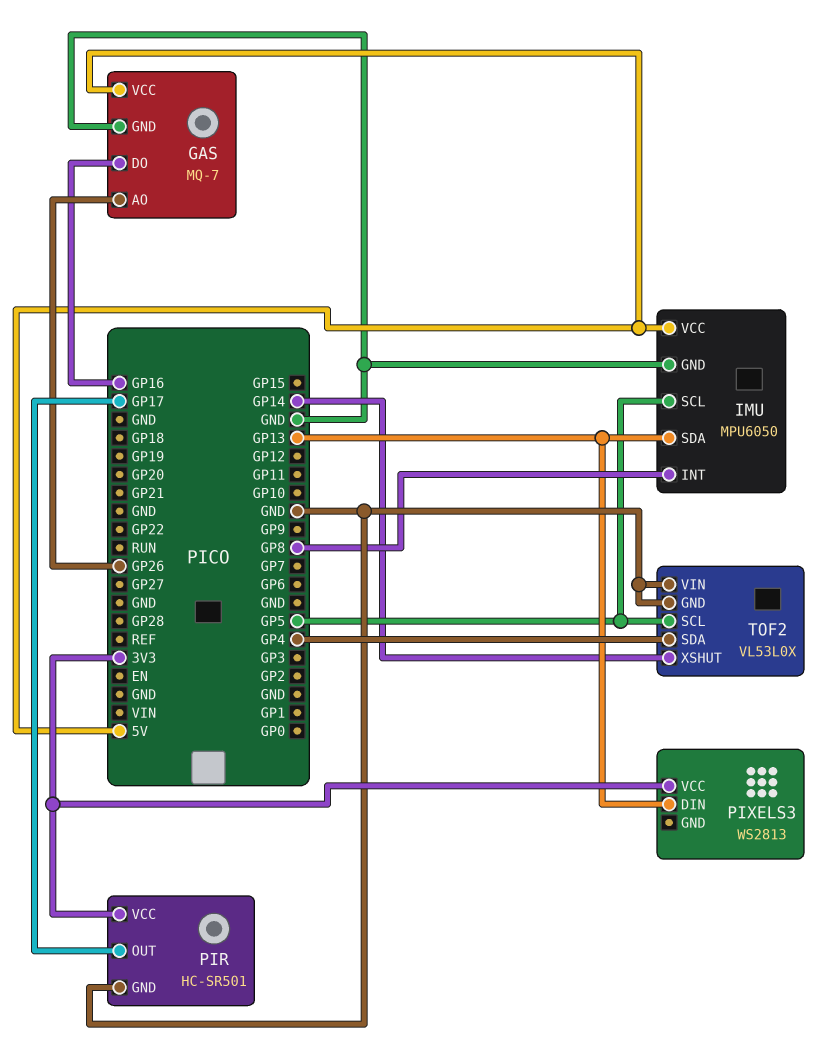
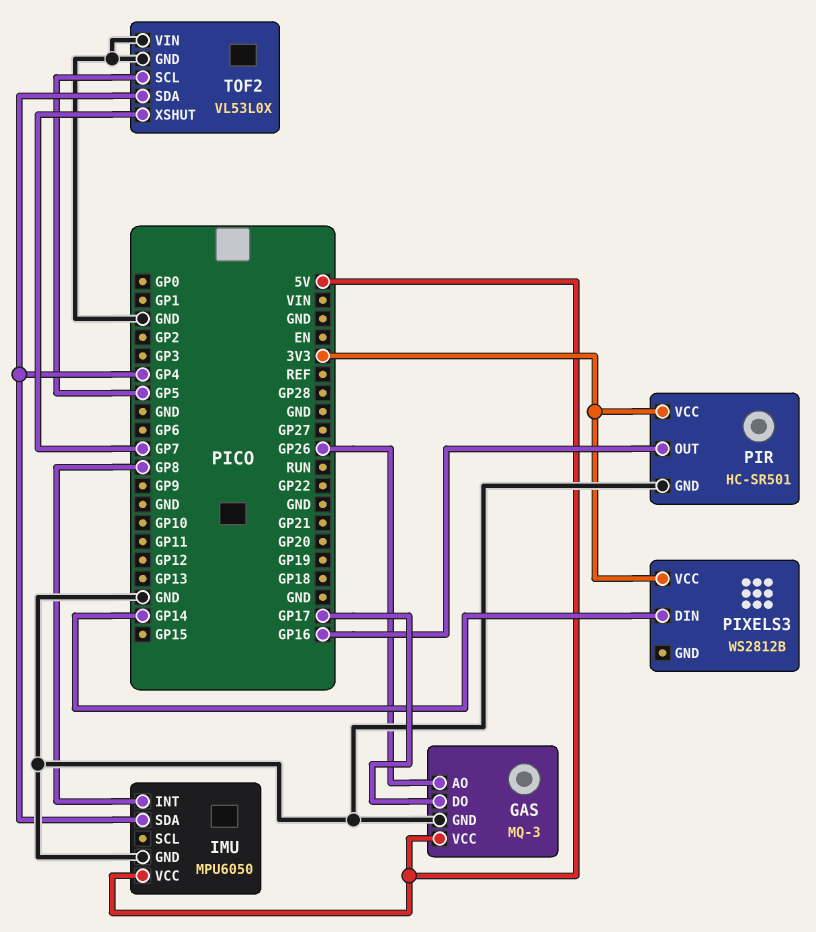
GAS: MQ-7 -> MQ-3
GAS pin DO: GP16 -> GP17
IMU pin SCL: GP5 -> none
IMU pin SDA: GP13 -> GP4
PIR pin OUT: GP17 -> GP16
PIXELS3: WS2813 -> WS2812B
PIXELS3 pin DIN: GP13 -> GP14
TOF2 pin XSHUT: GP14 -> GP7

